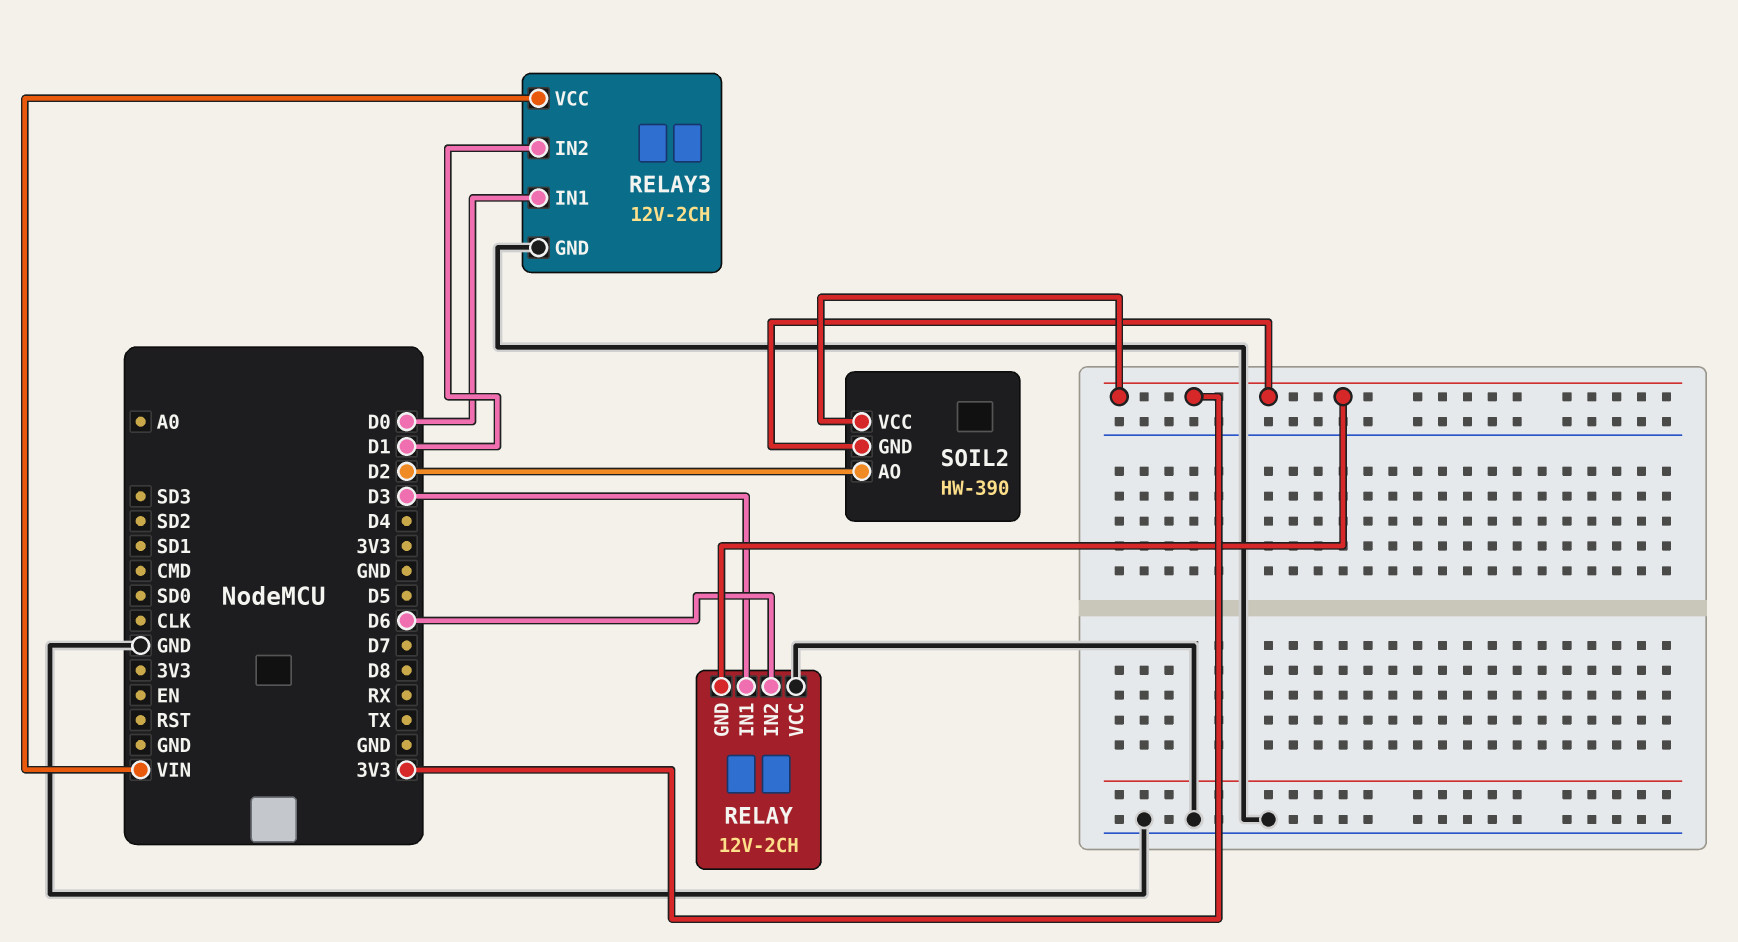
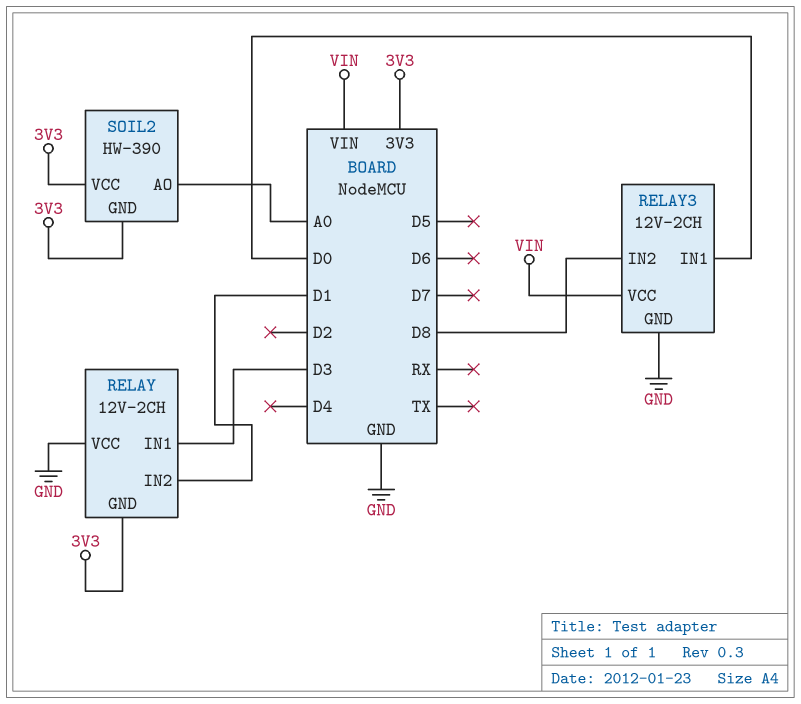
RELAY pin IN2: D6 -> D1
RELAY3 pin IN2: D1 -> D8
SOIL2 pin AO: D2 -> A0

